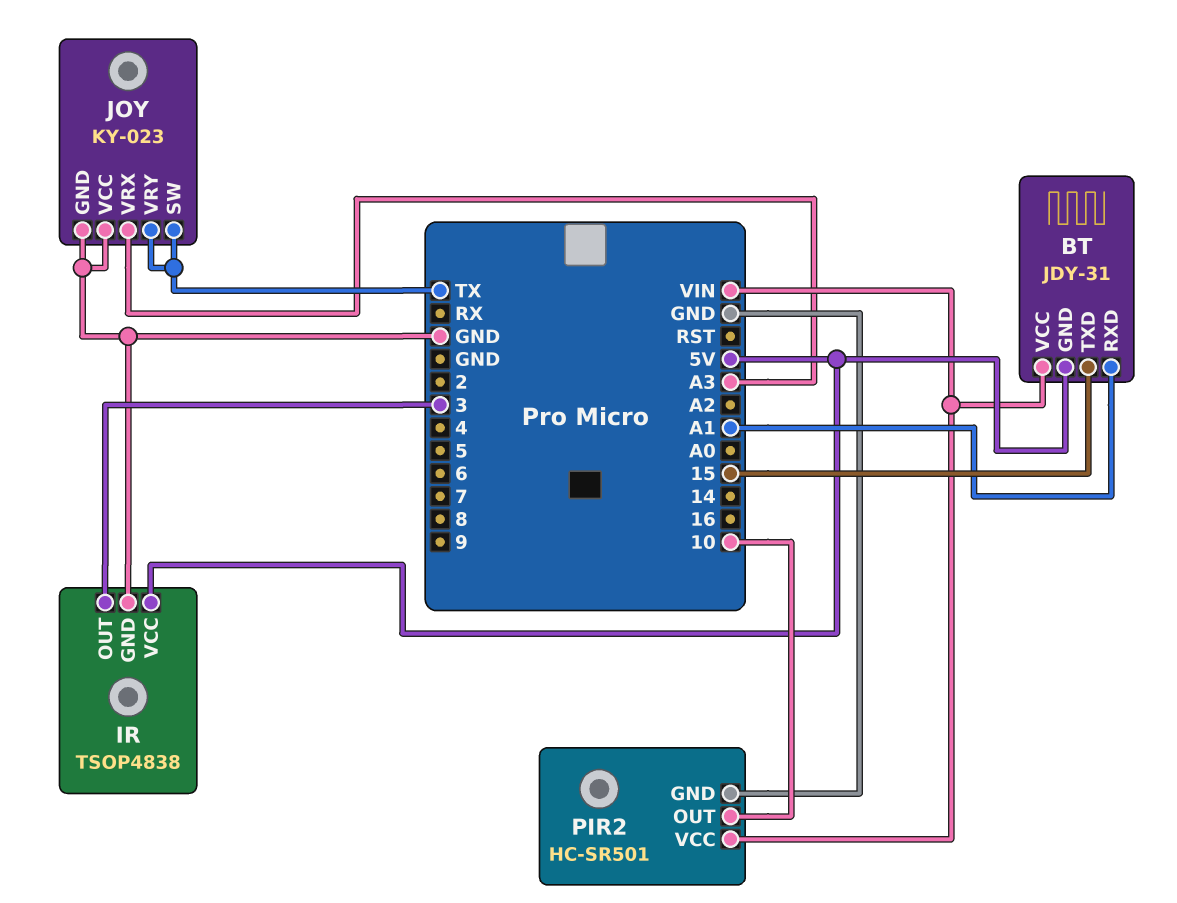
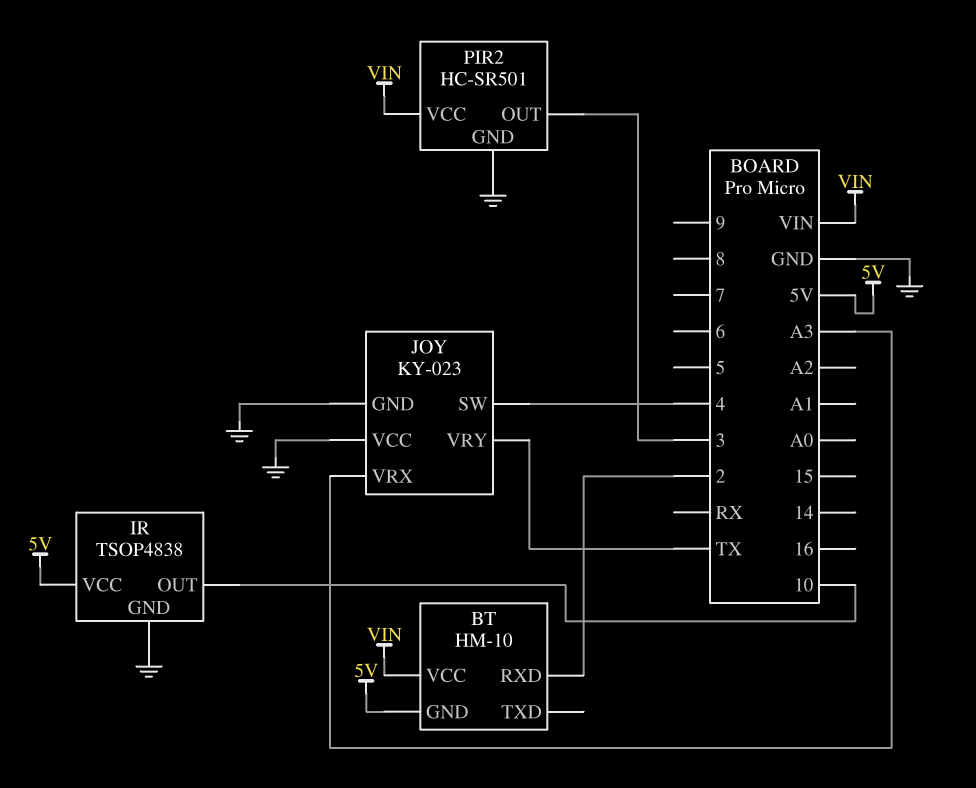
BT: JDY-31 -> HM-10
BT pin RXD: A1 -> 2
BT pin TXD: 15 -> none
IR pin OUT: 3 -> 10
JOY pin SW: TX -> 4
PIR2 pin OUT: 10 -> 3

